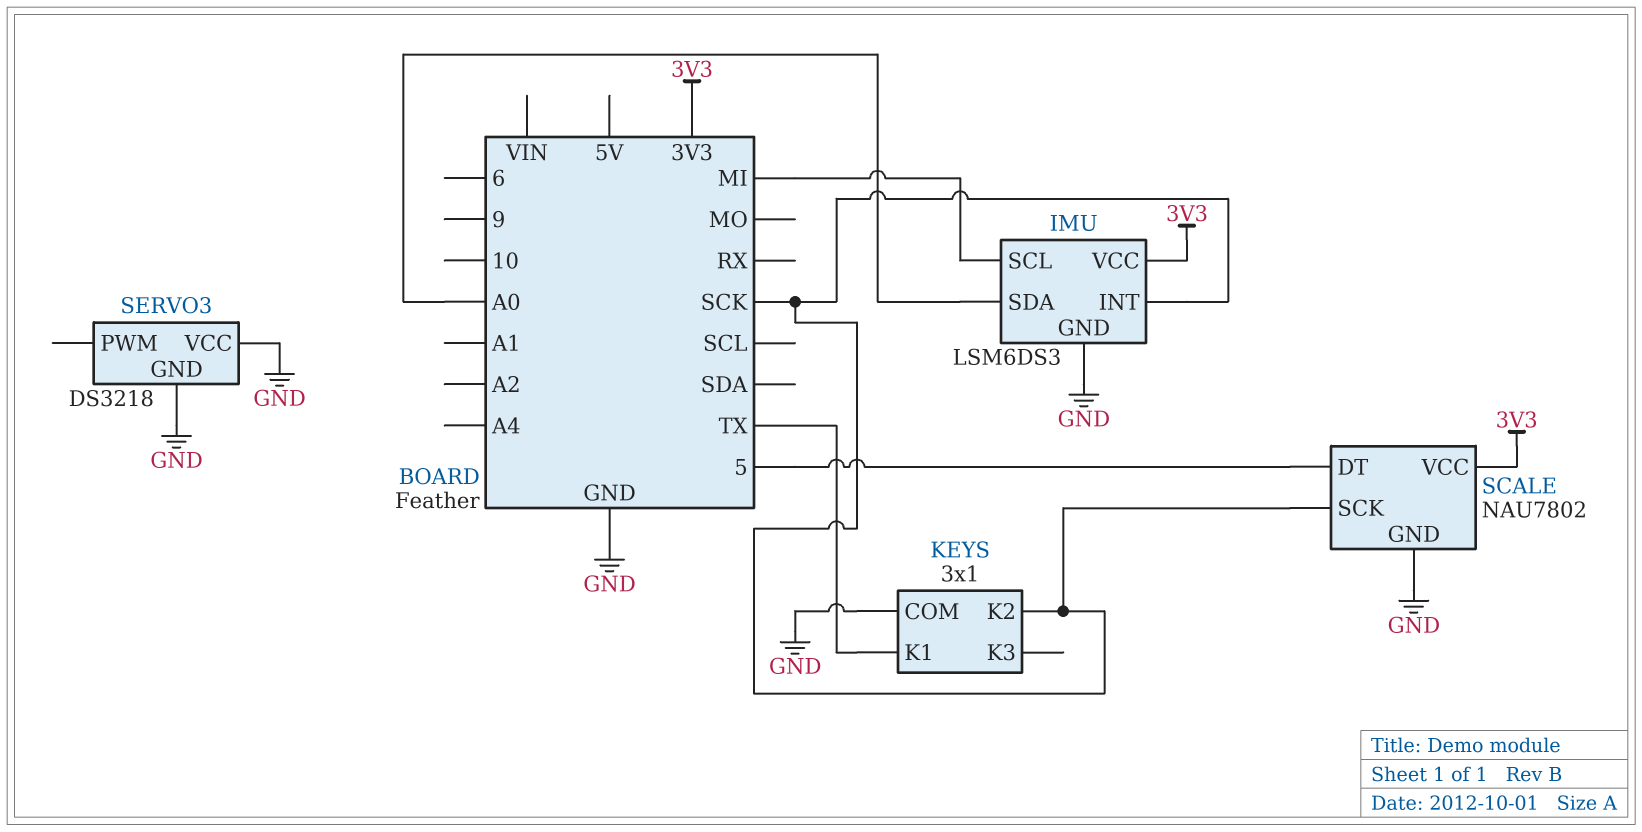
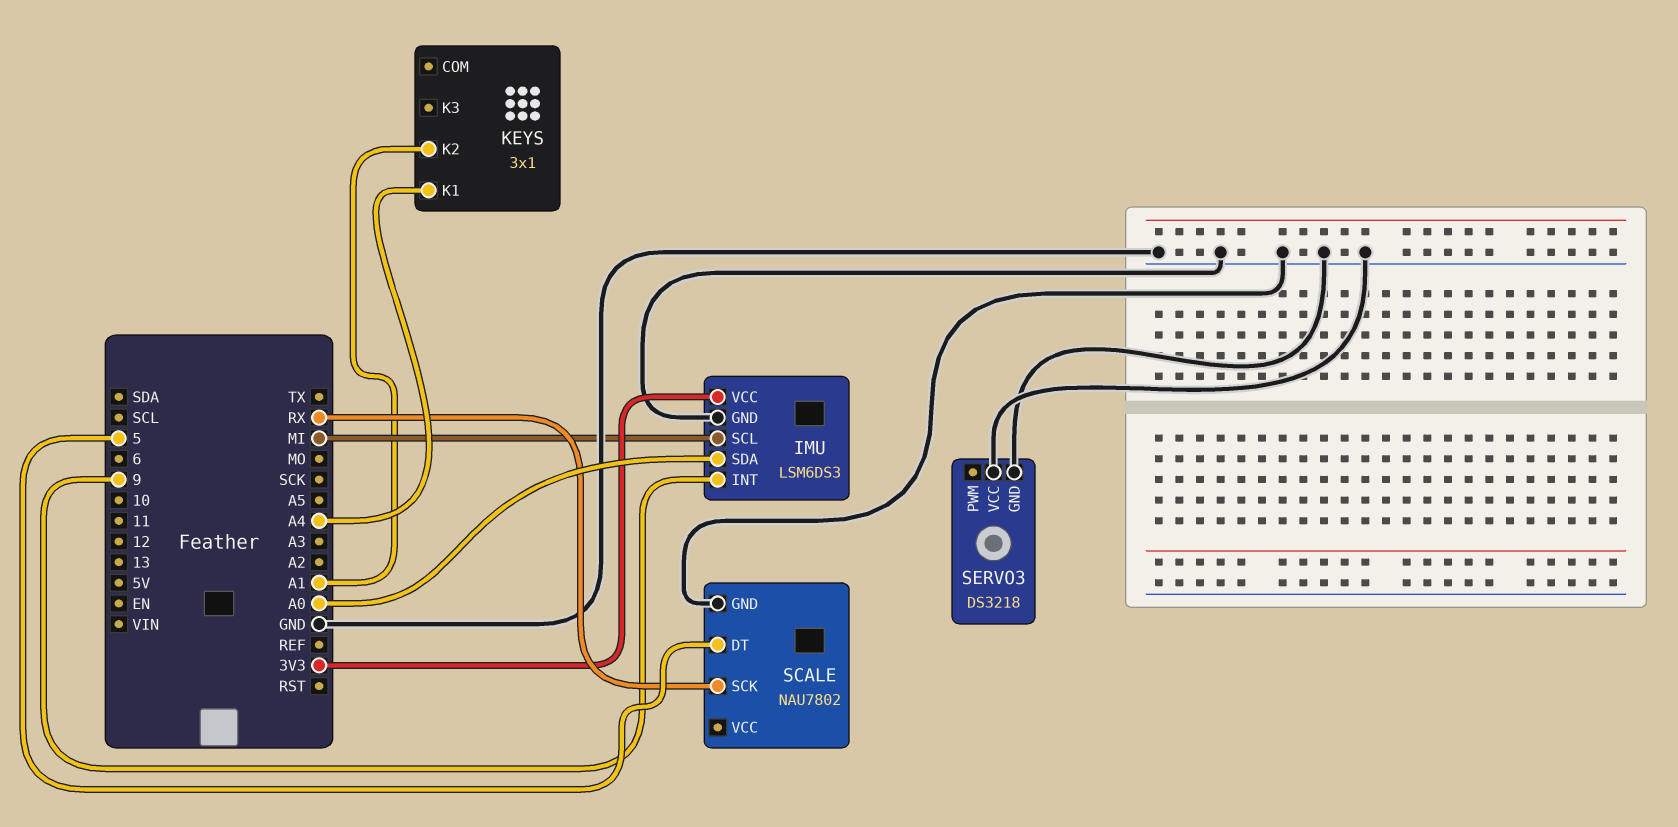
IMU pin INT: SCK -> 9
KEYS pin COM: GND -> none
KEYS pin K1: TX -> A4
KEYS pin K2: SCK -> A1
SCALE pin SCK: SCK -> RX
SCALE pin VCC: 3V3 -> none

